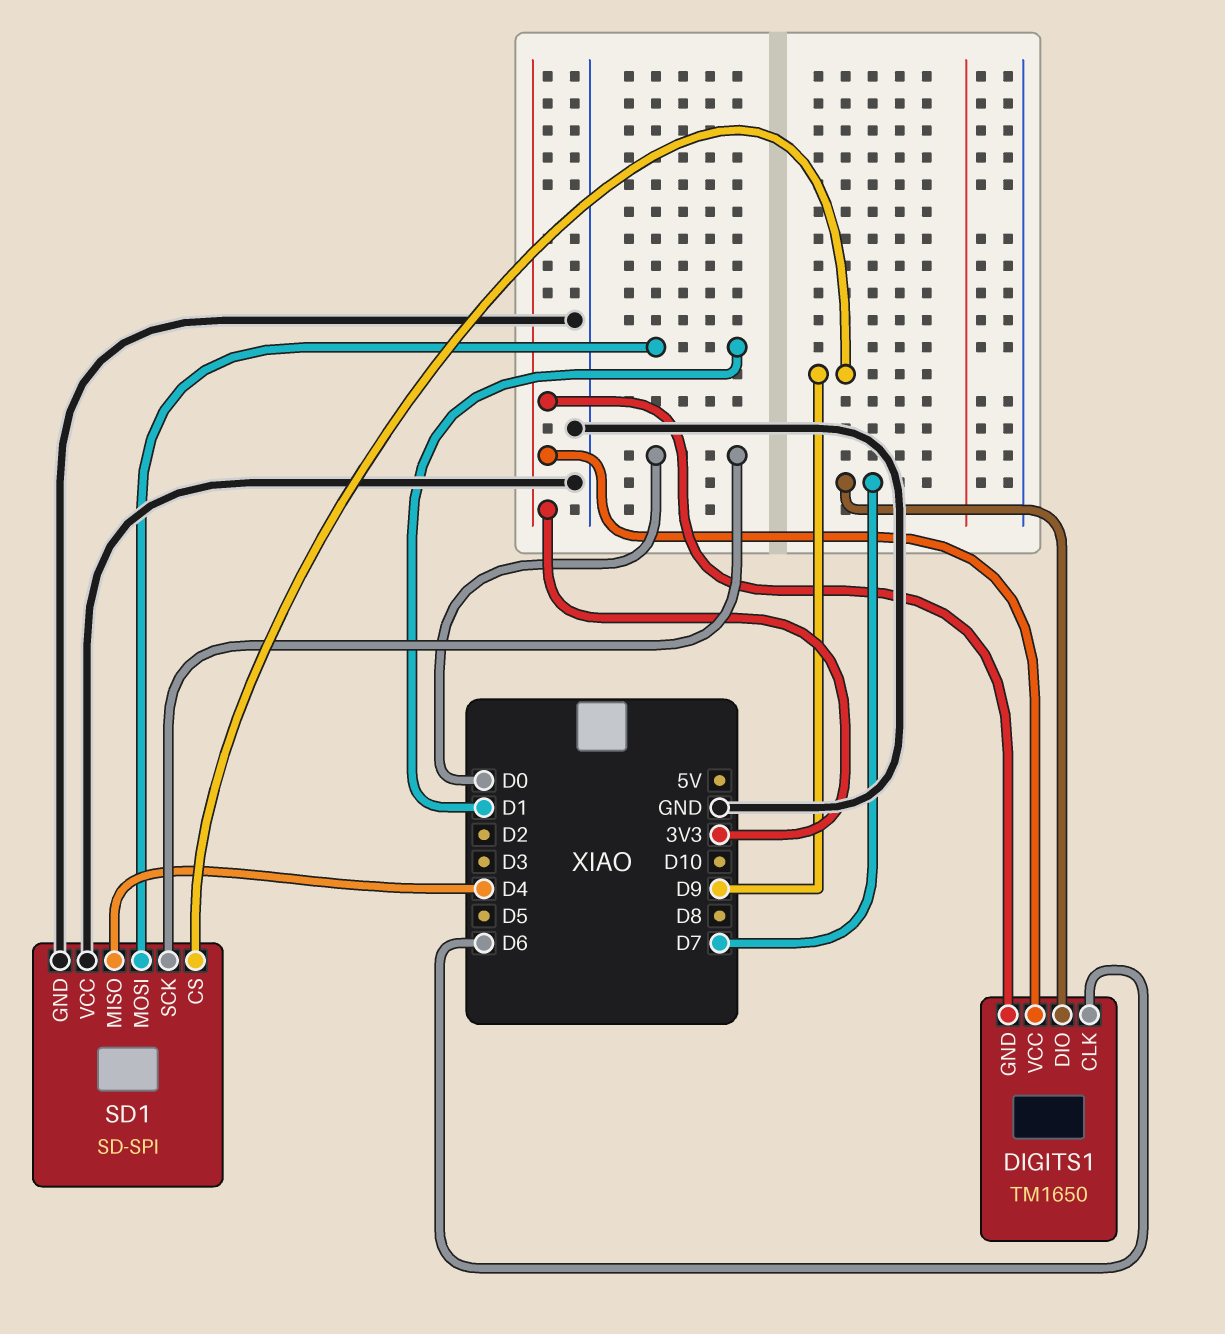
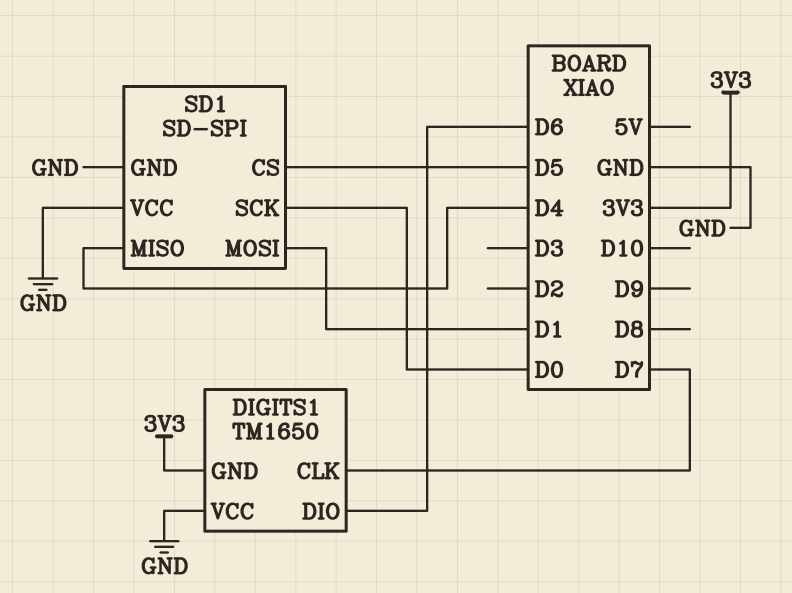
DIGITS1 pin CLK: D6 -> D7
DIGITS1 pin DIO: D7 -> D6
DIGITS1 pin VCC: 3V3 -> GND
SD1 pin CS: D9 -> D5

